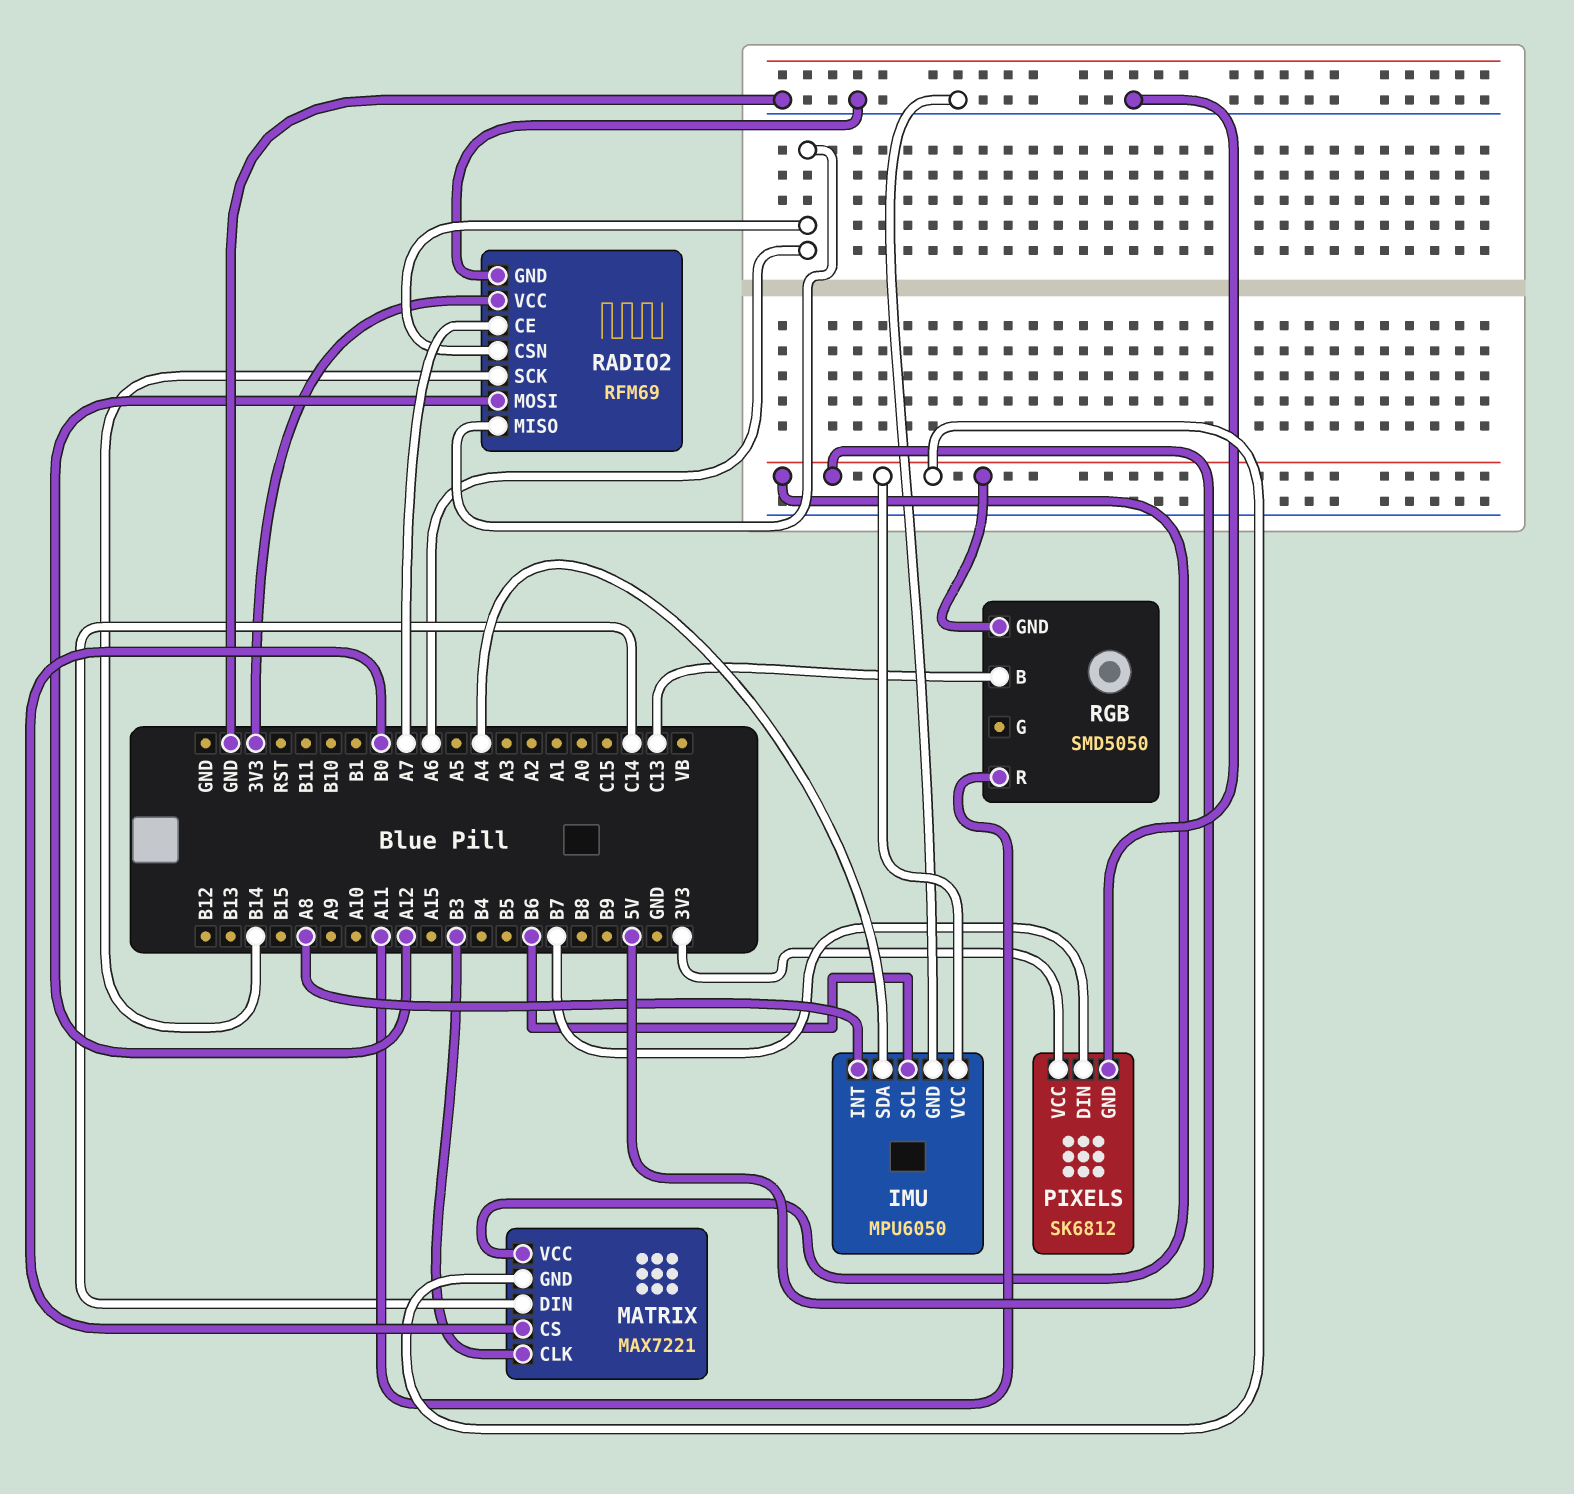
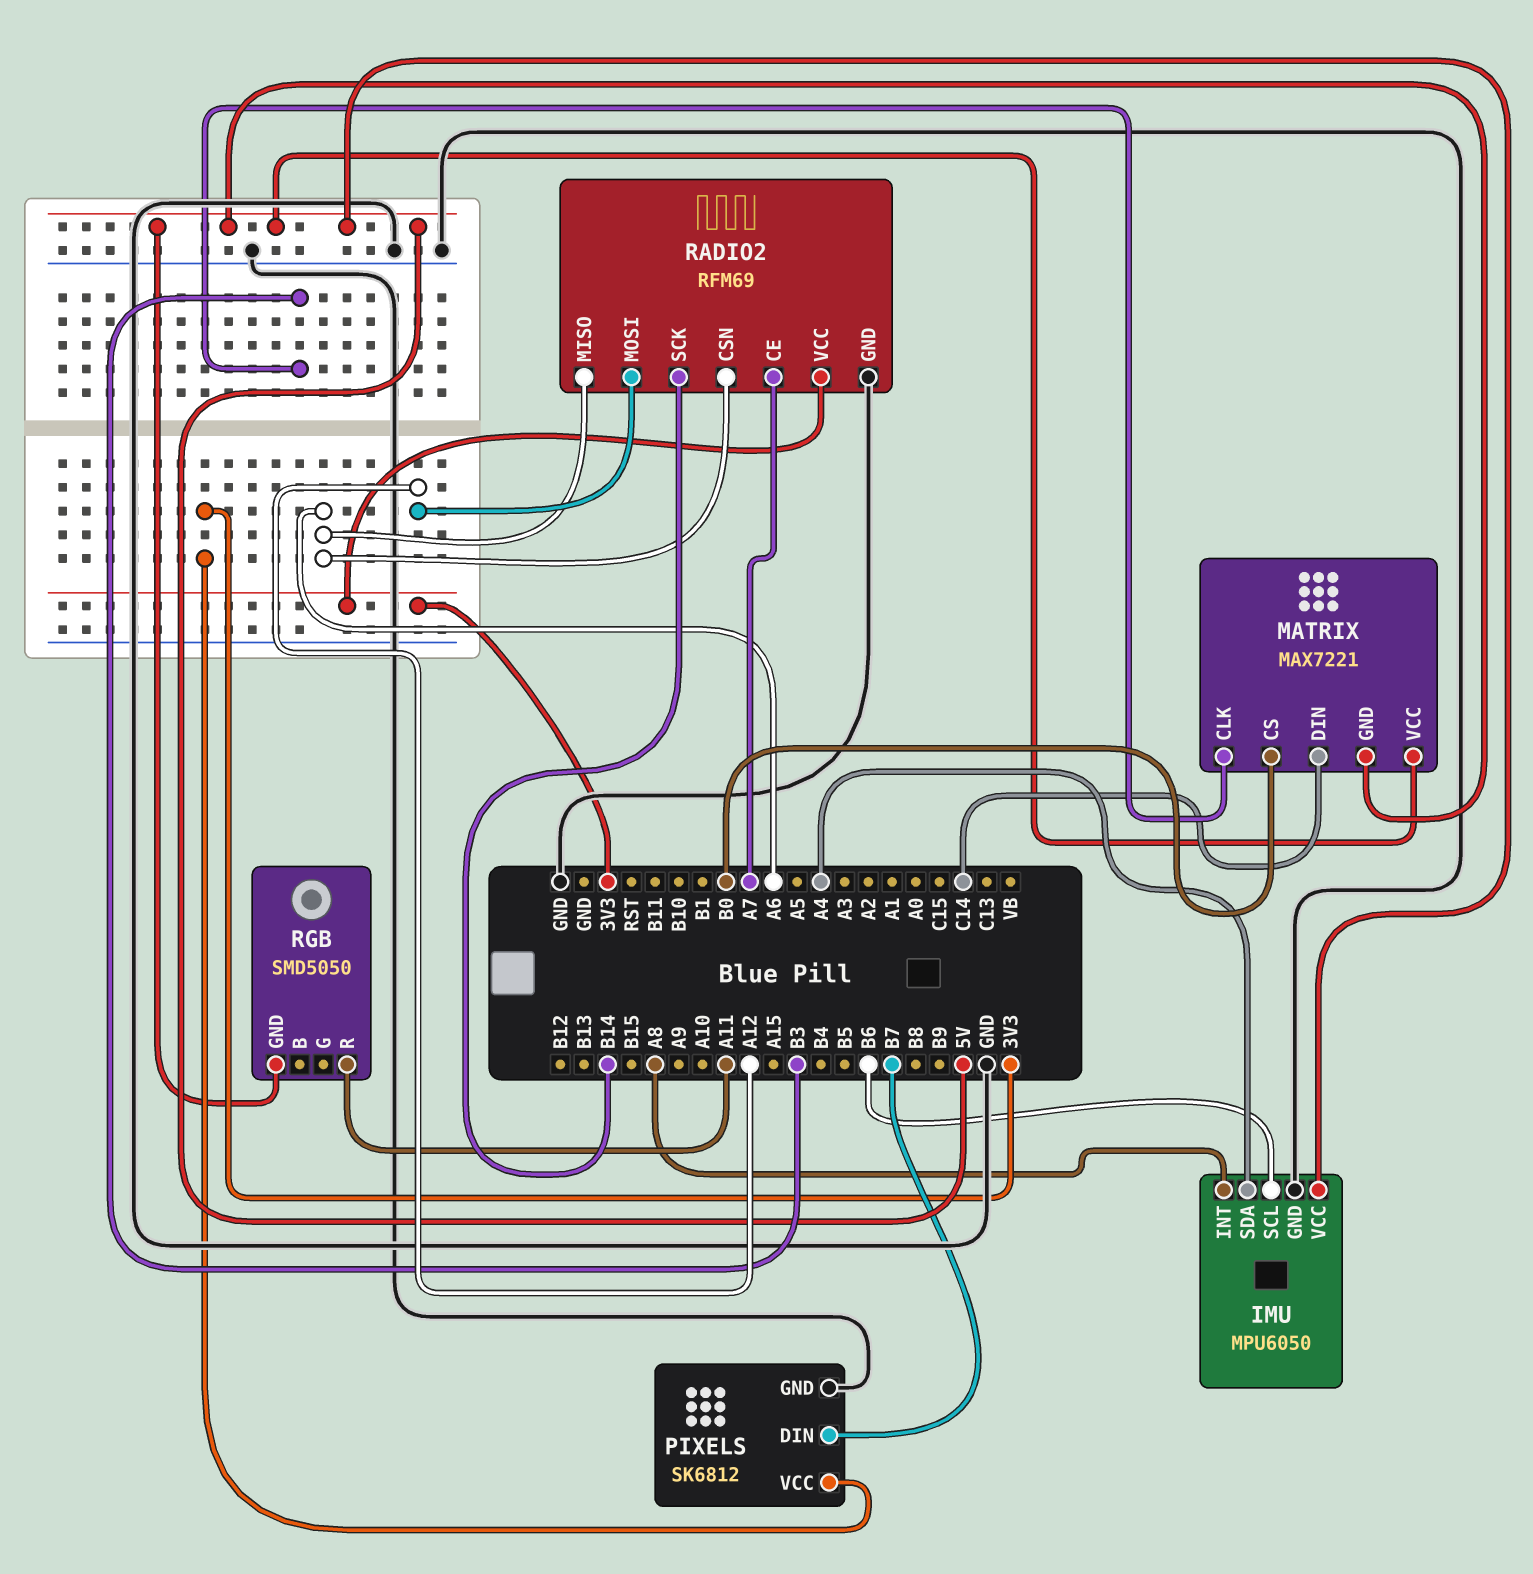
RGB pin B: C13 -> none

